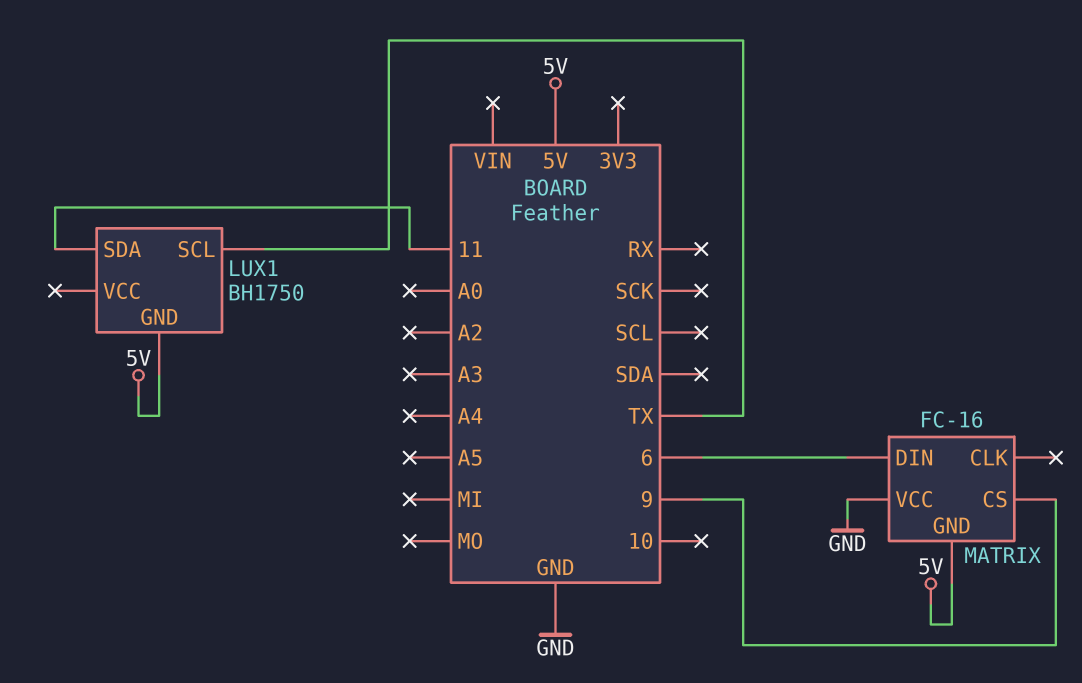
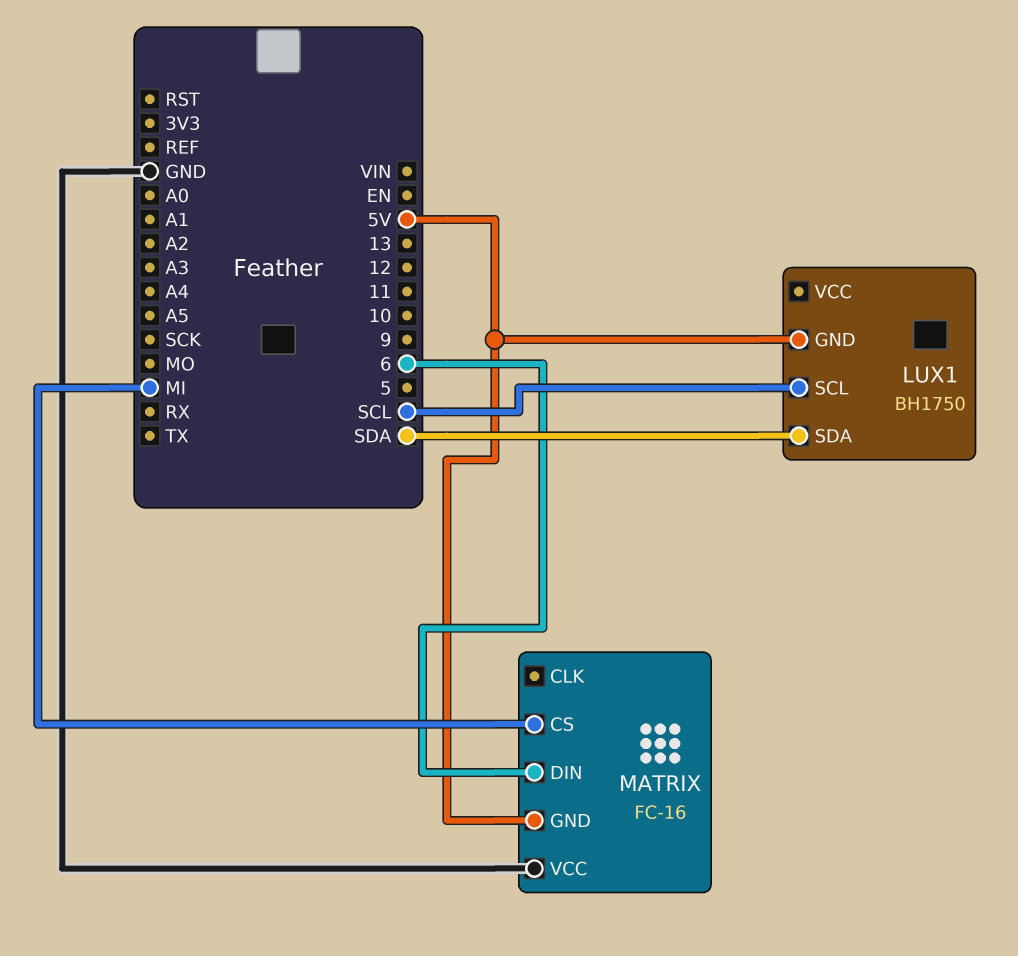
LUX1 pin SCL: TX -> SCL
LUX1 pin SDA: 11 -> SDA
MATRIX pin CS: 9 -> MI

